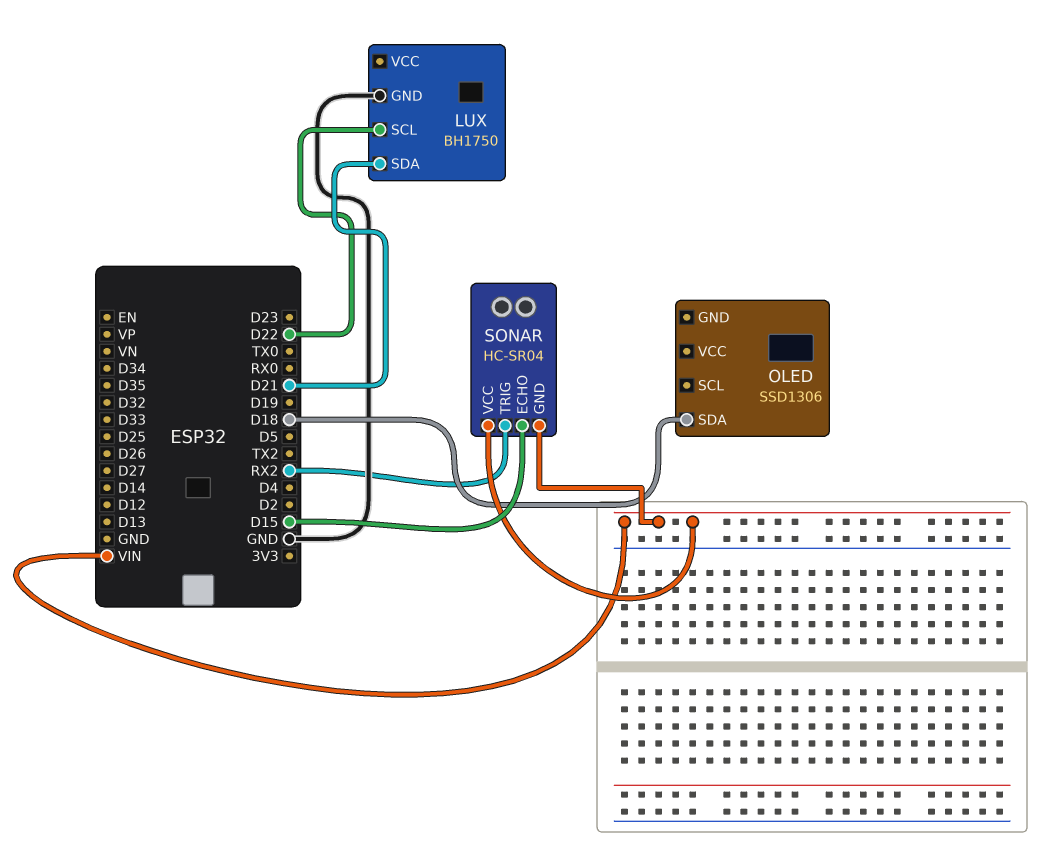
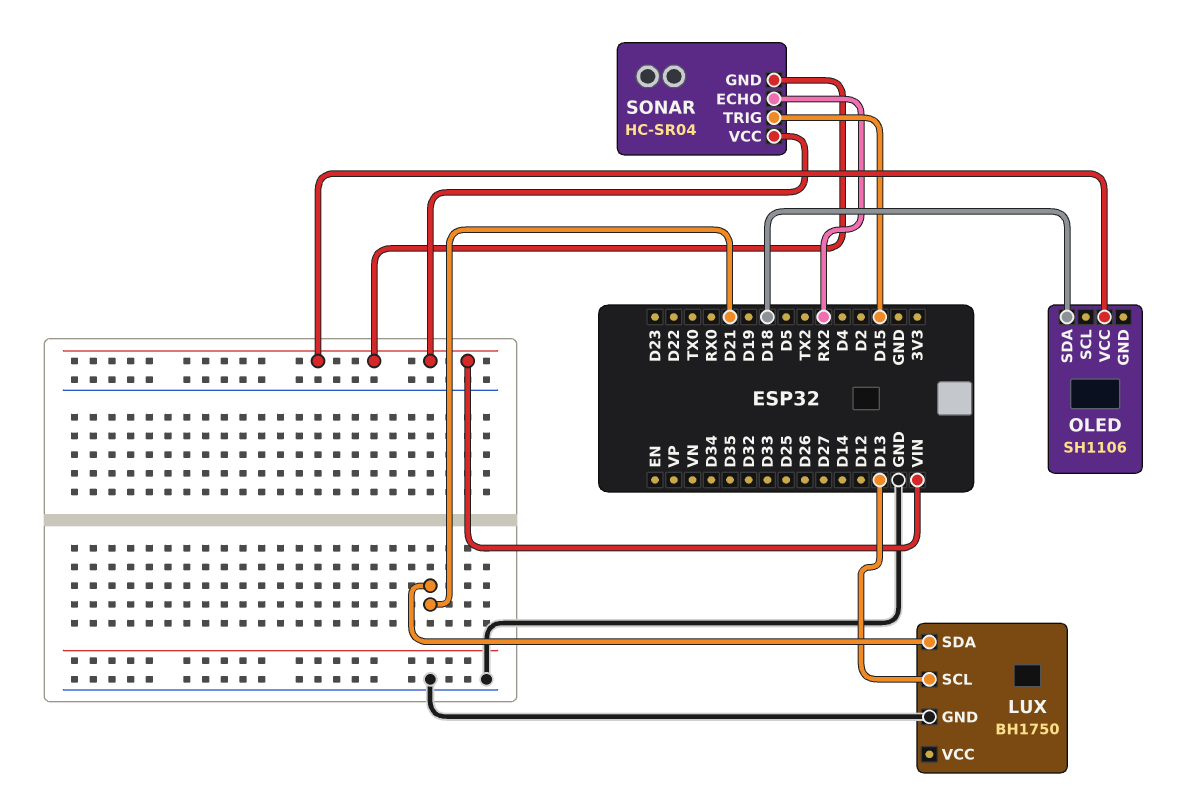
LUX pin SCL: D22 -> D13
OLED: SSD1306 -> SH1106
OLED pin VCC: none -> VIN
SONAR pin ECHO: D15 -> RX2
SONAR pin TRIG: RX2 -> D15

